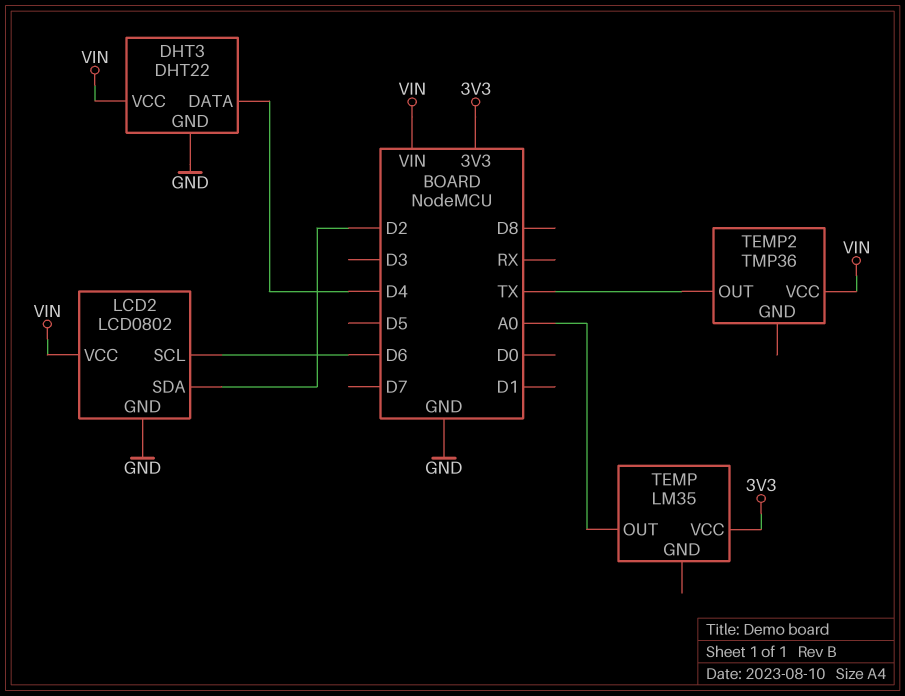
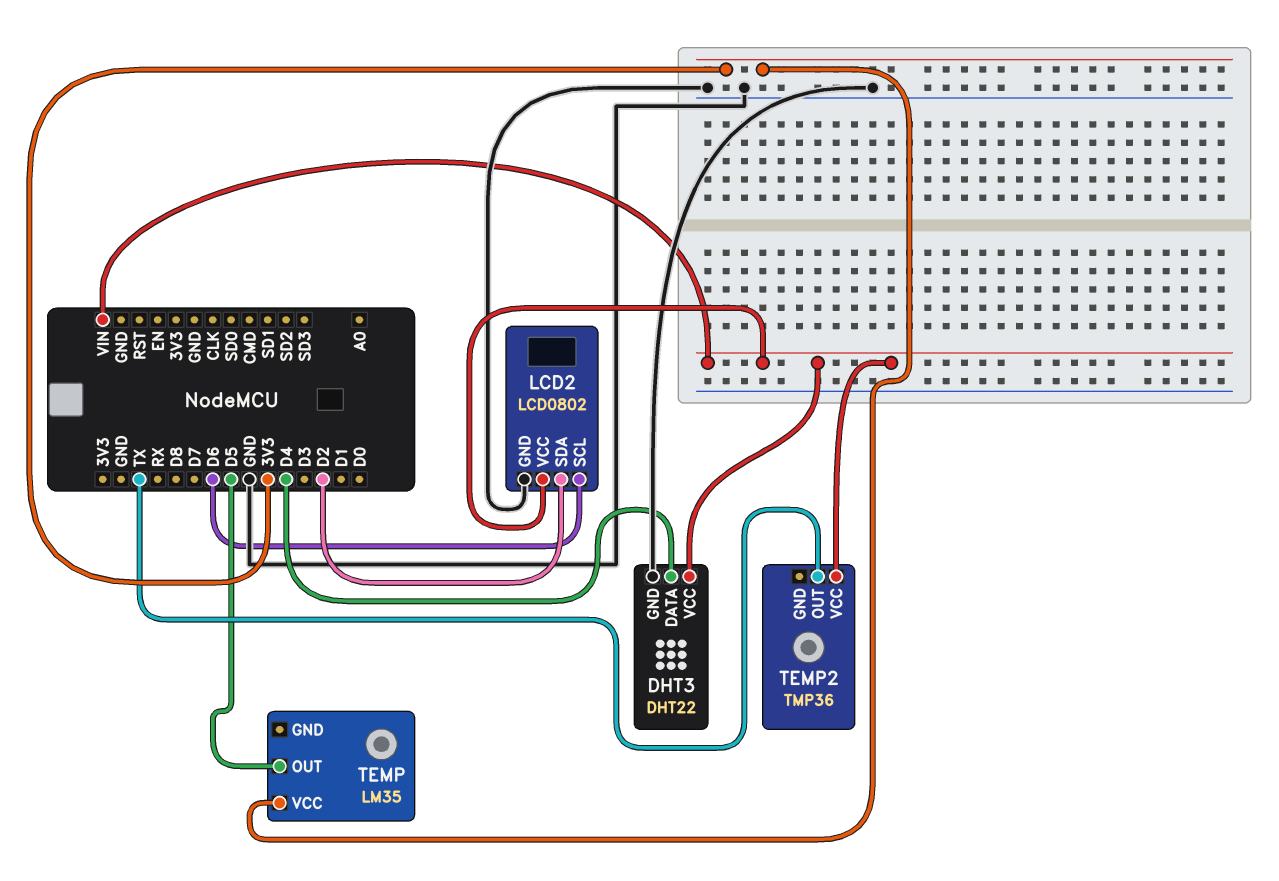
TEMP pin OUT: A0 -> D5

